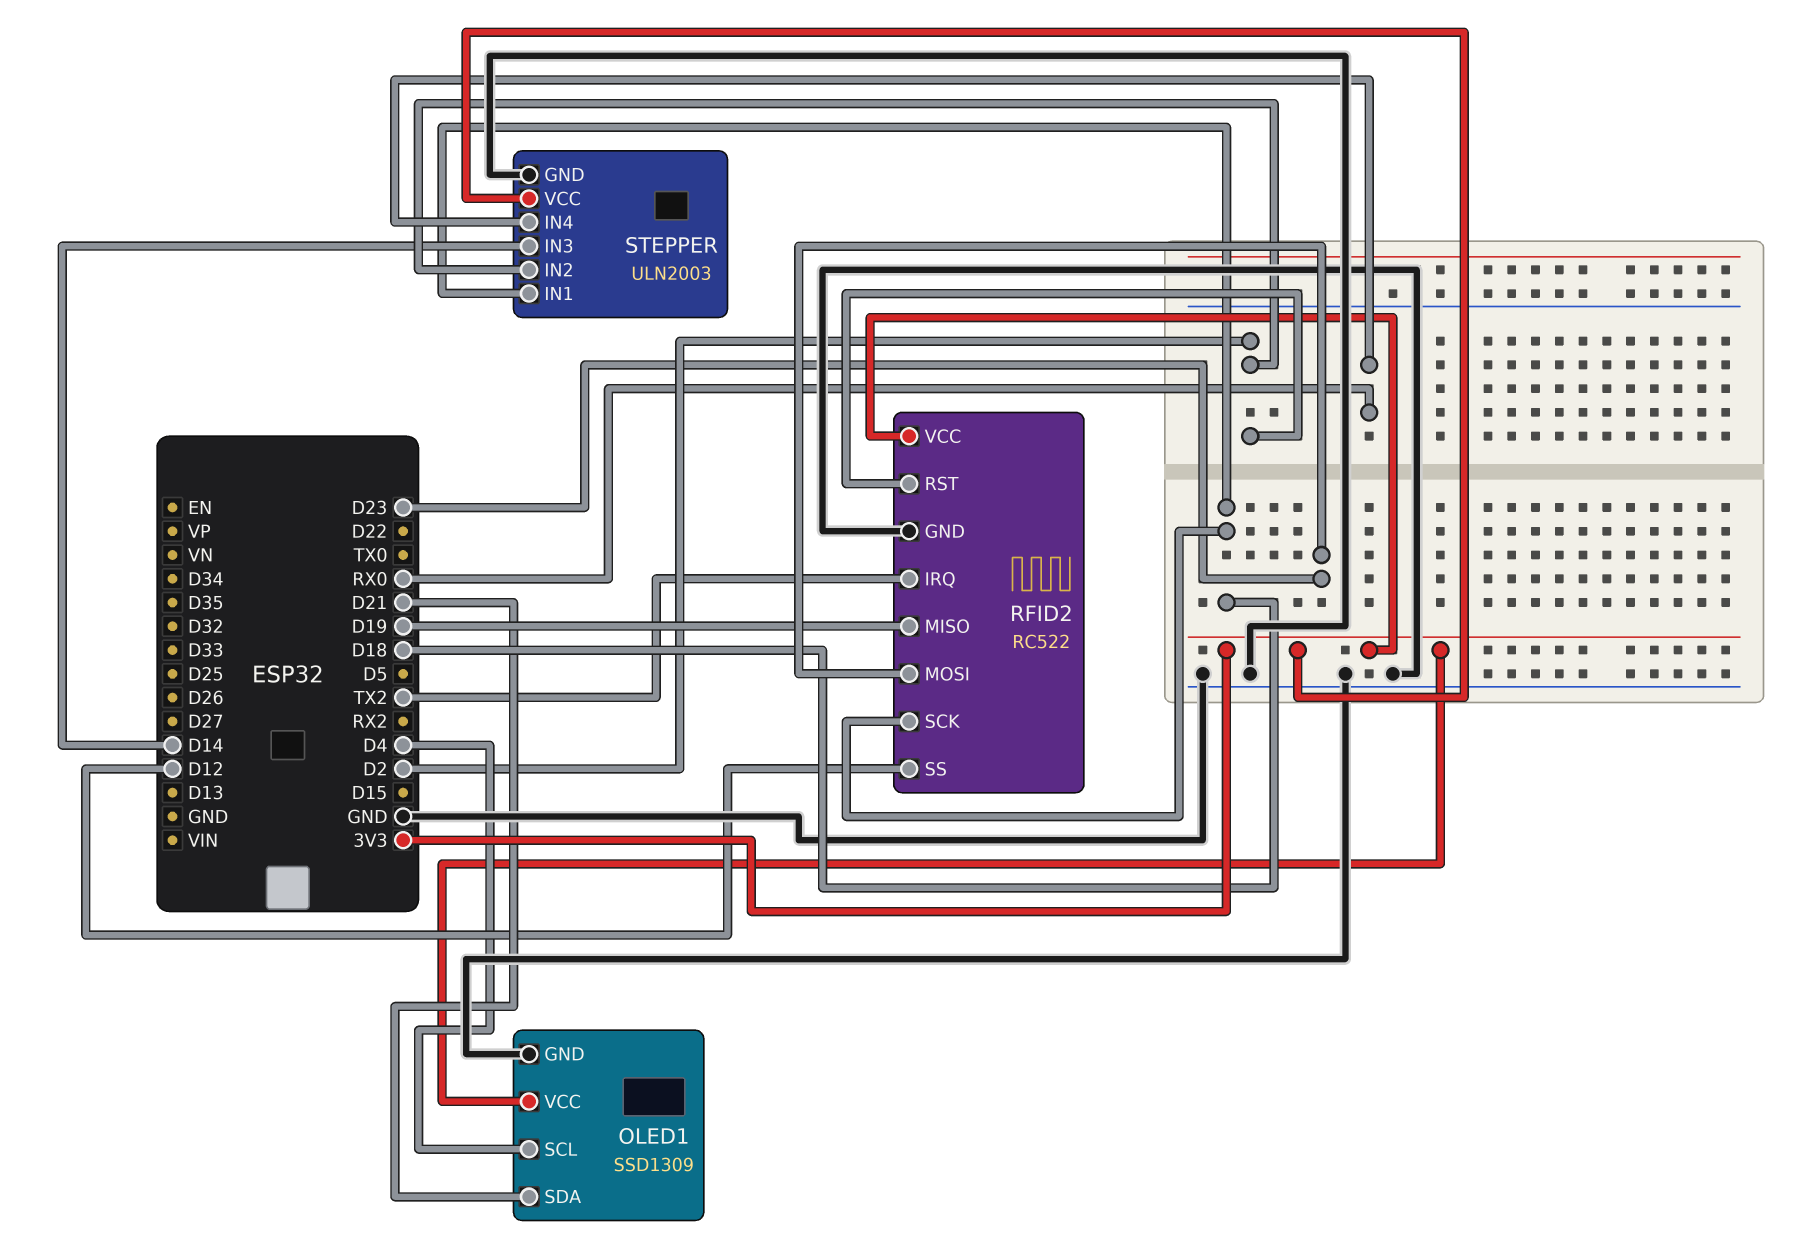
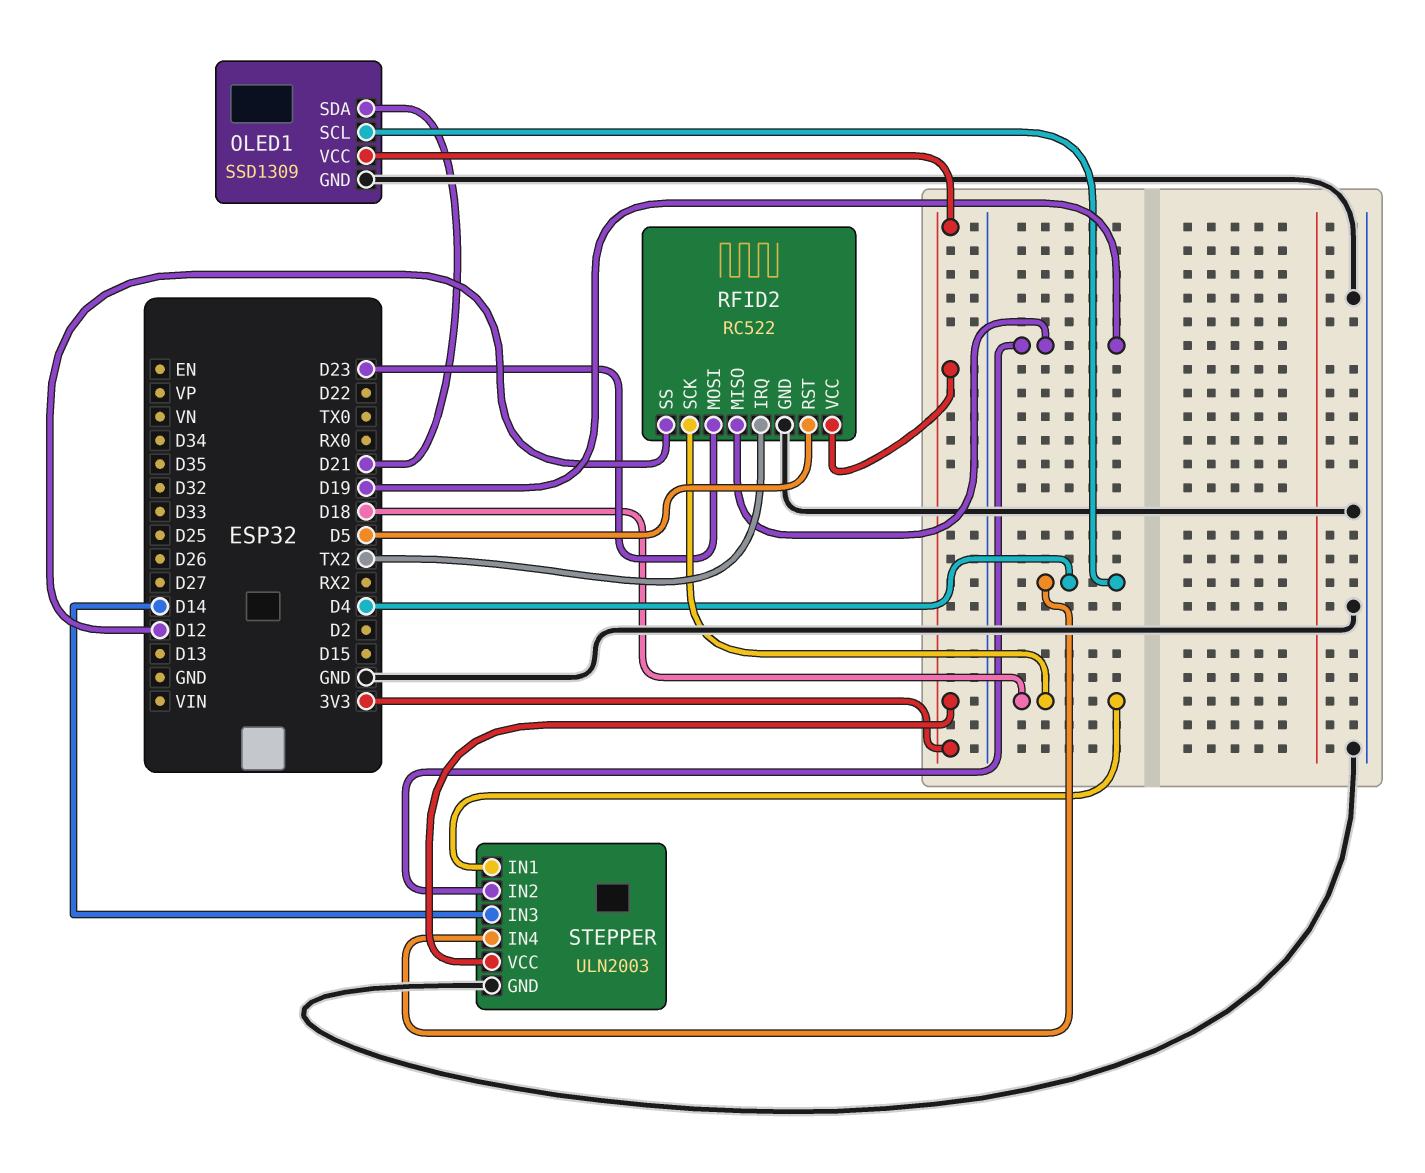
RFID2 pin RST: D2 -> D5
STEPPER pin IN2: D2 -> D19
STEPPER pin IN4: RX0 -> D4

